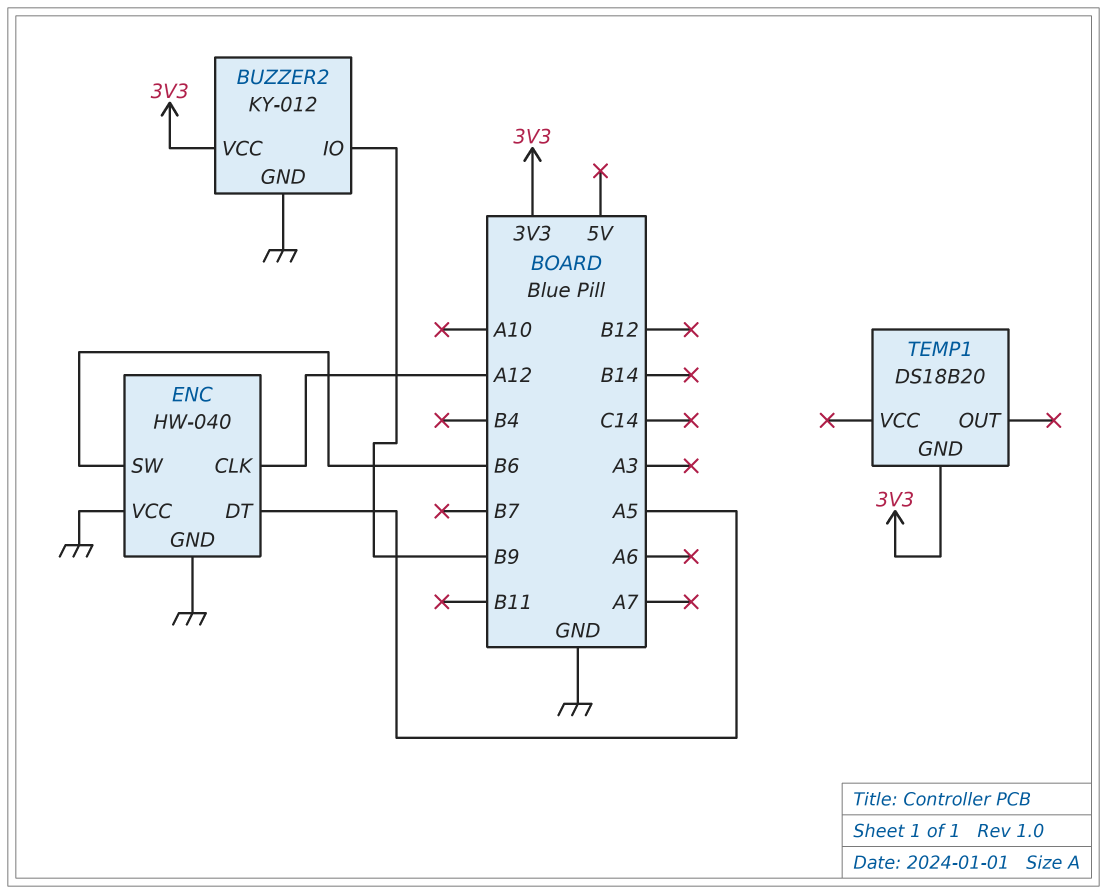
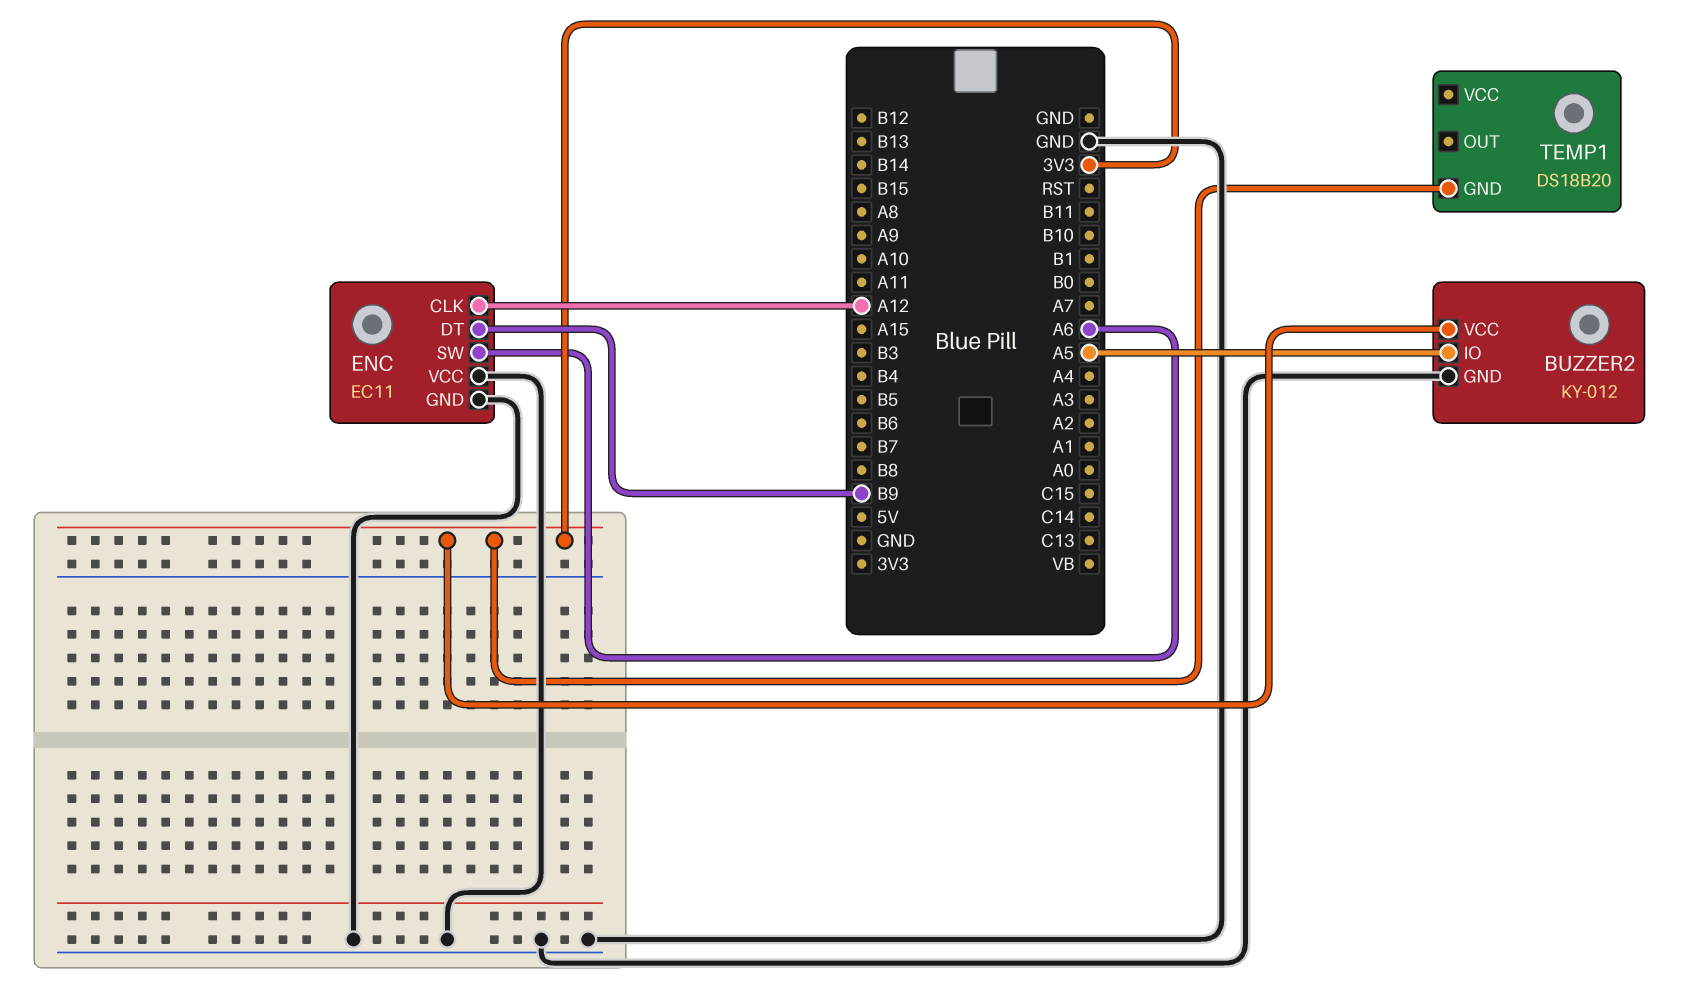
BUZZER2 pin IO: B9 -> A5
ENC: HW-040 -> EC11
ENC pin DT: A5 -> B9
ENC pin SW: B6 -> A6

